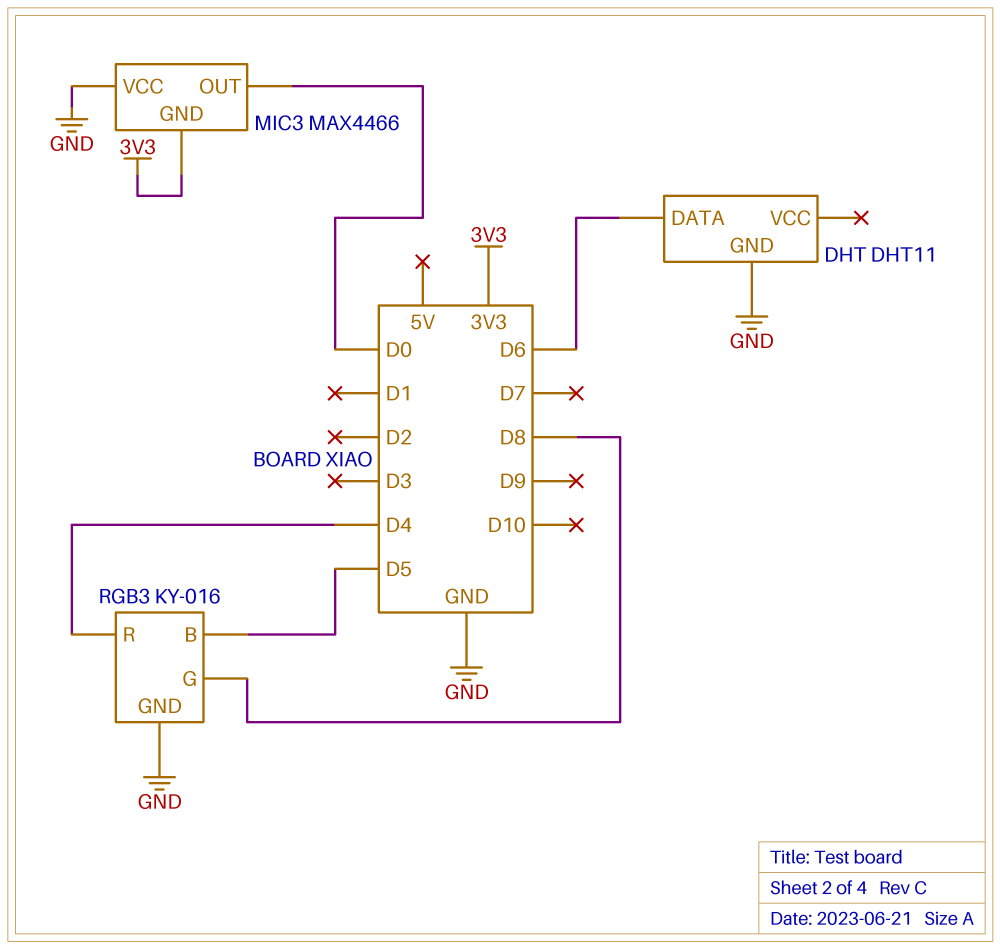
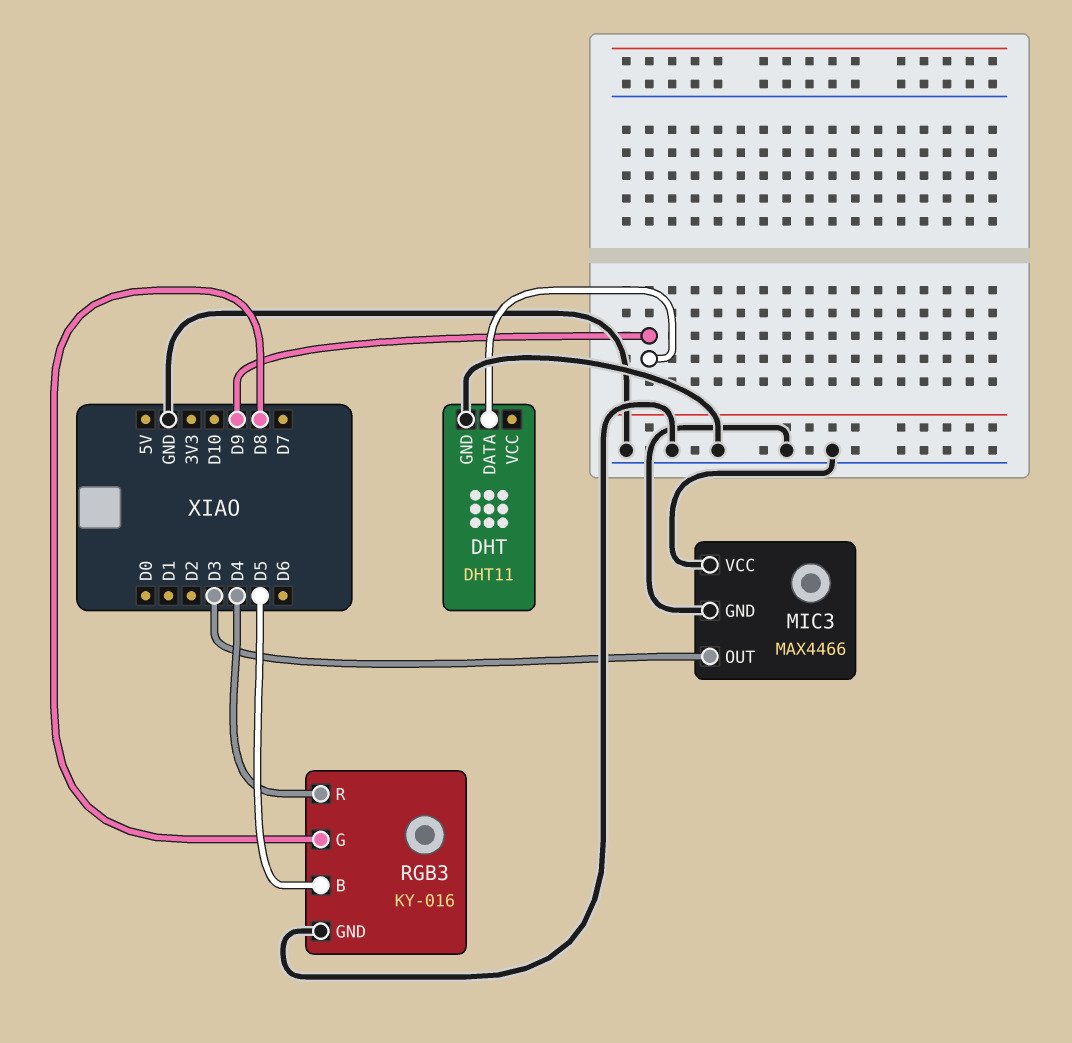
DHT pin DATA: D6 -> D9
MIC3 pin GND: 3V3 -> GND
MIC3 pin OUT: D0 -> D3

